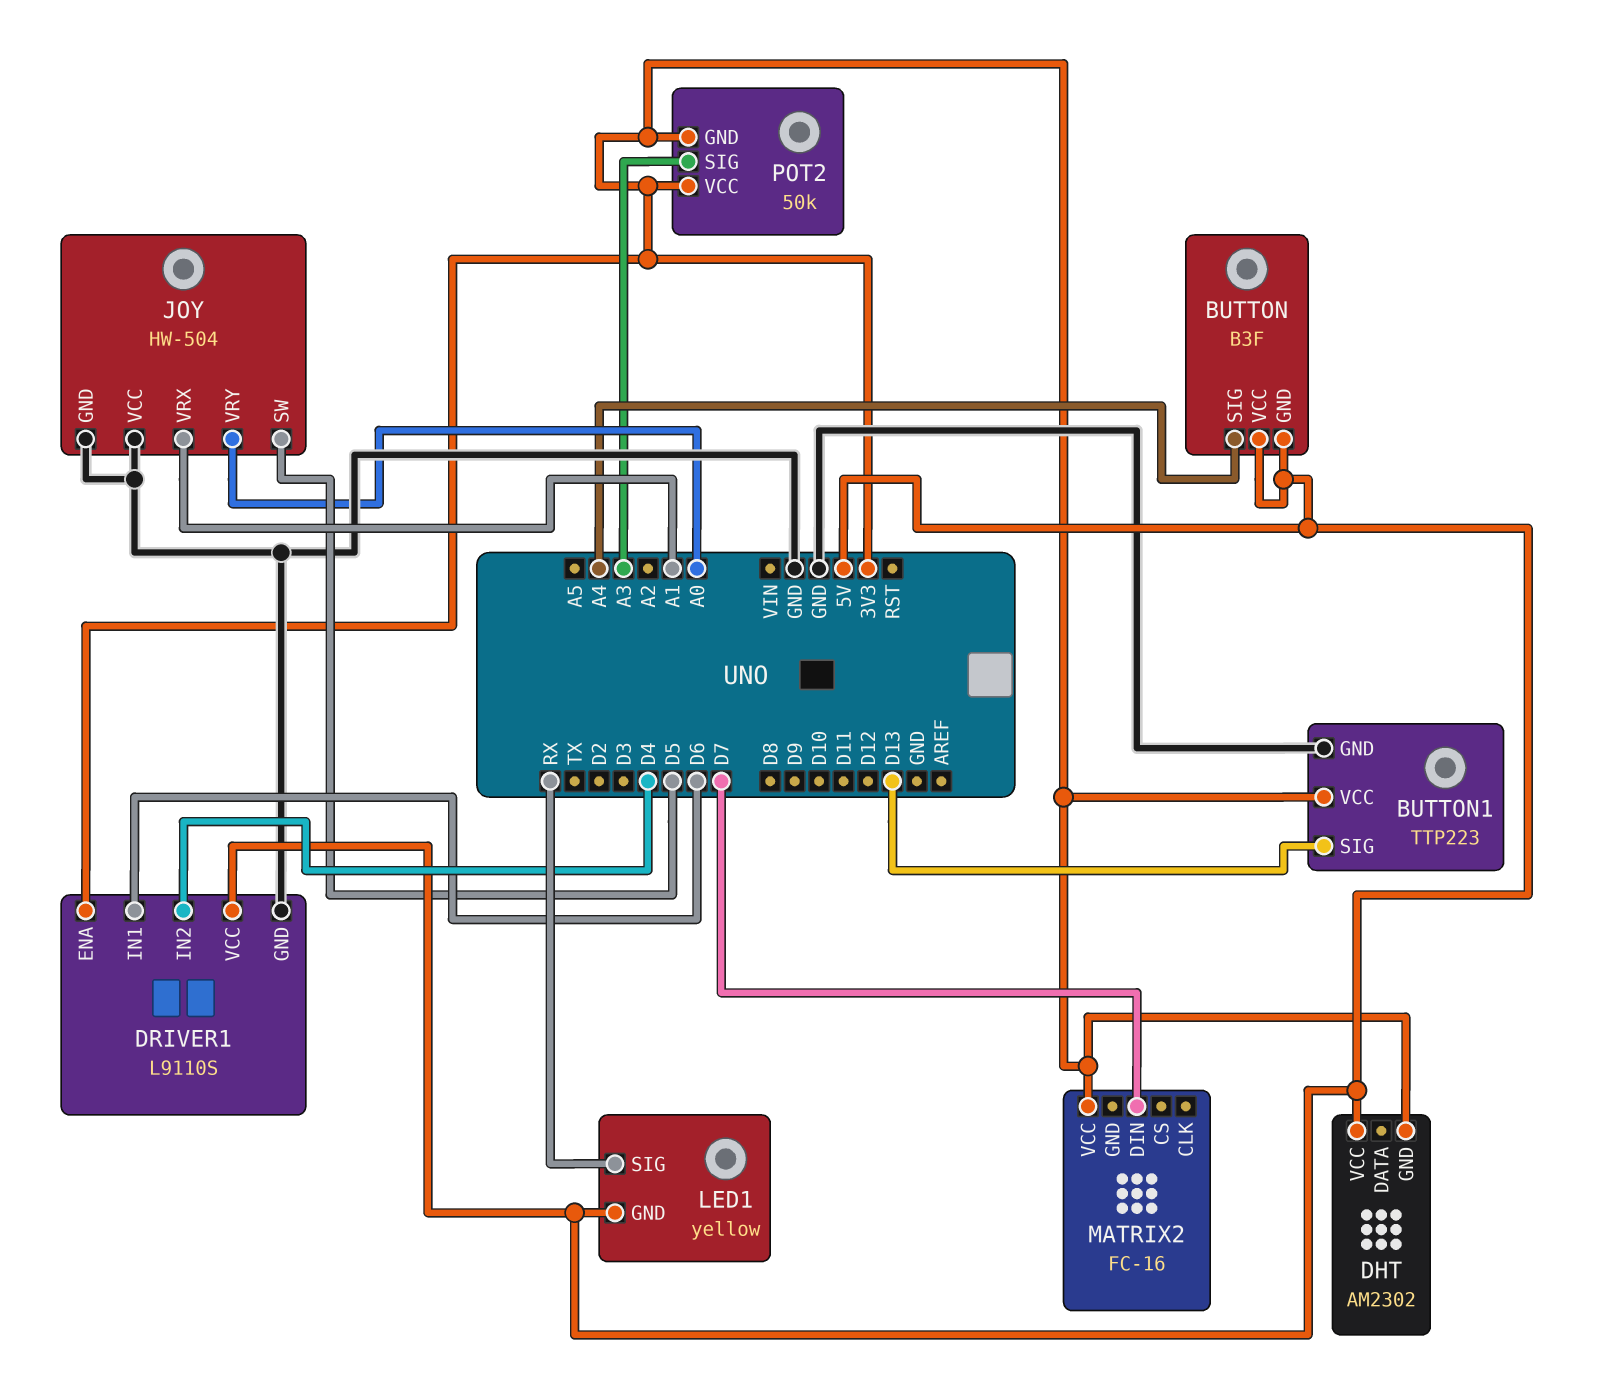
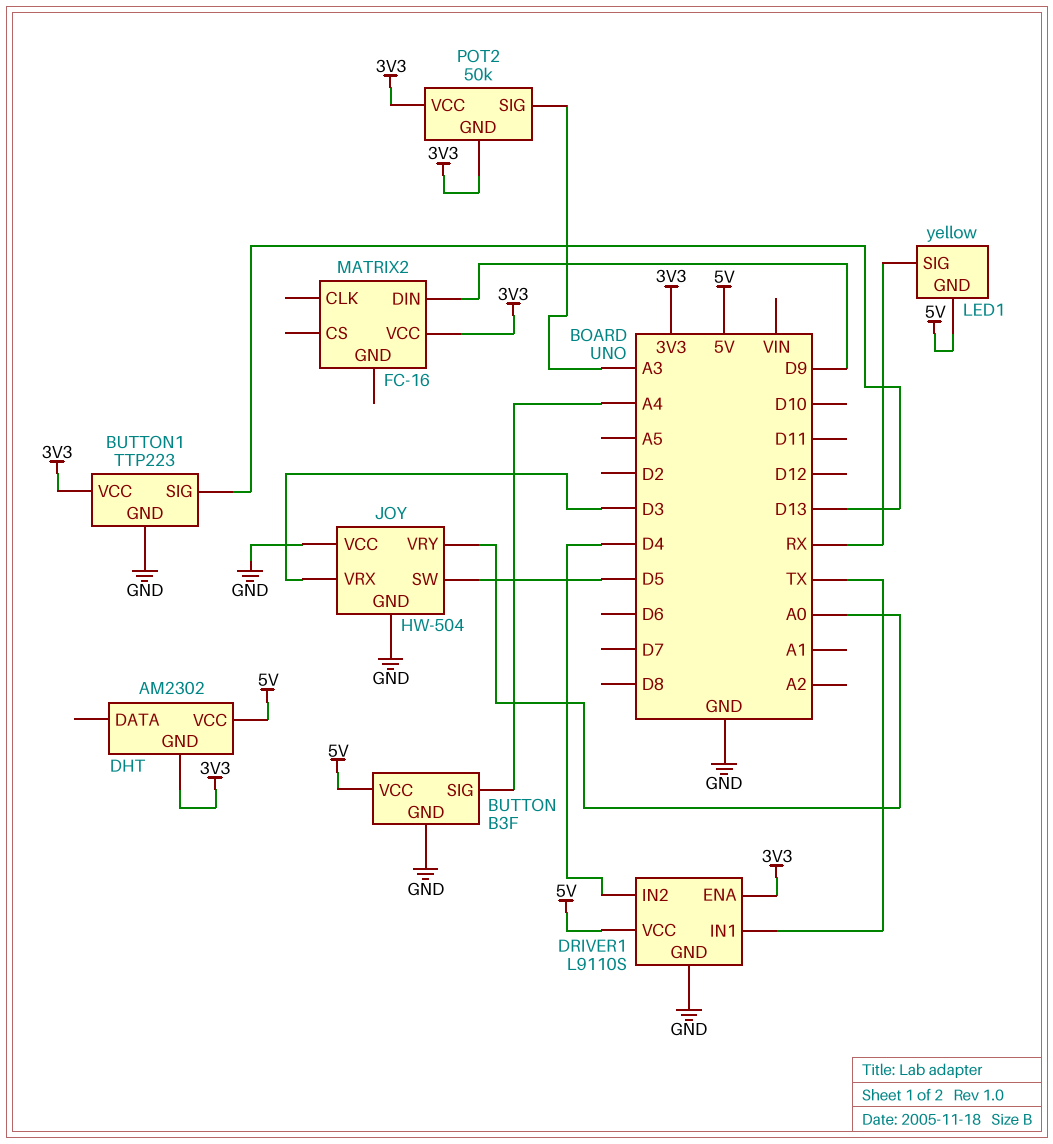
BUTTON pin GND: 5V -> GND
DRIVER1 pin IN1: D6 -> TX
JOY pin VRX: A1 -> D3
MATRIX2 pin DIN: D7 -> D9

